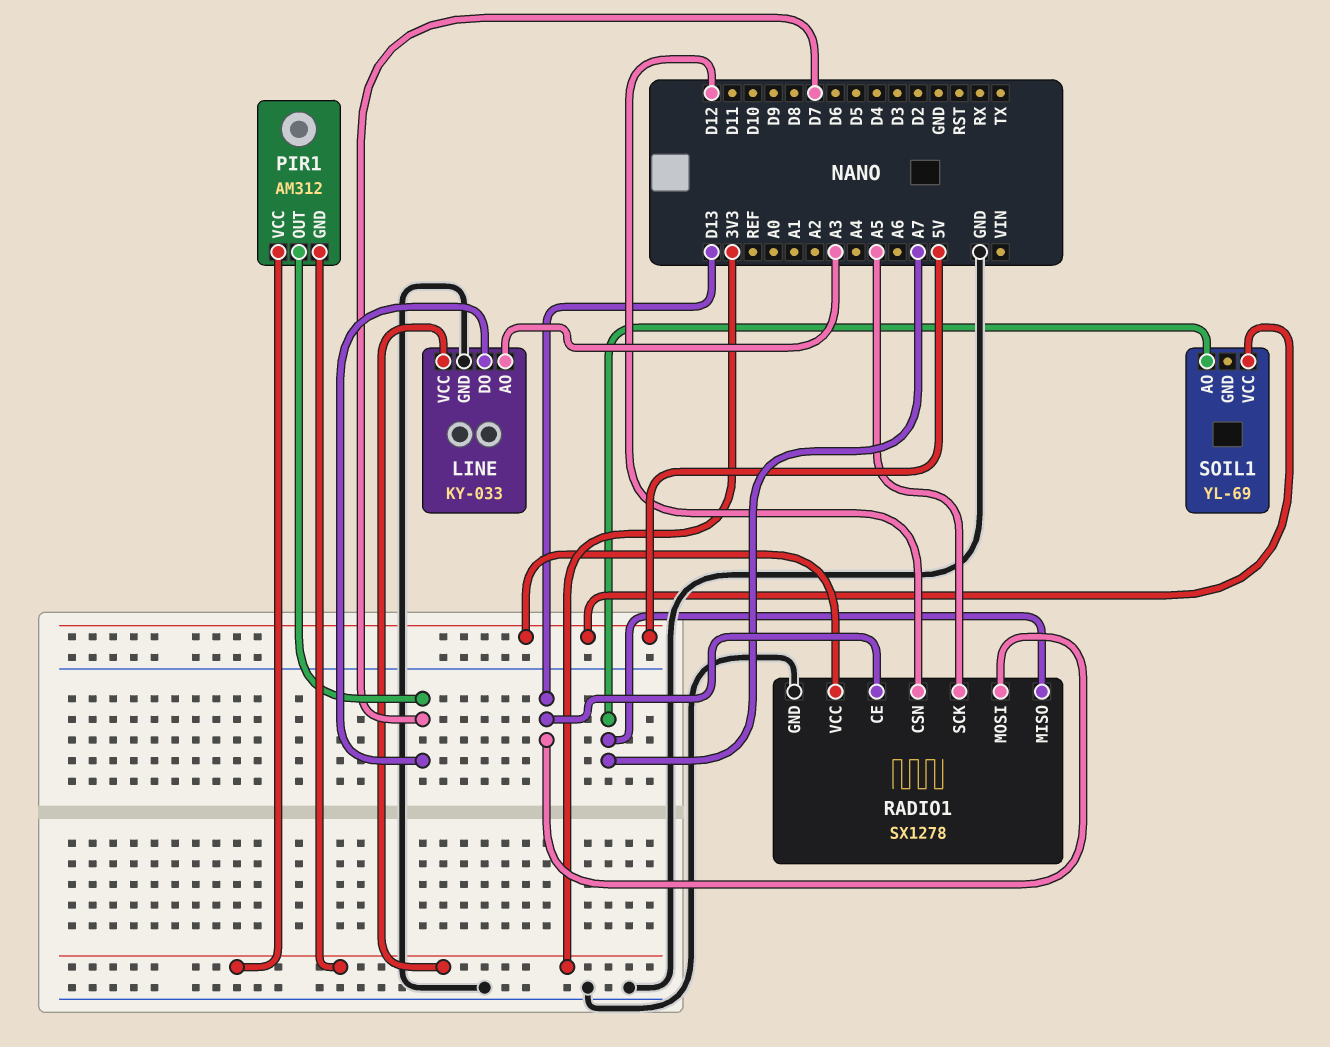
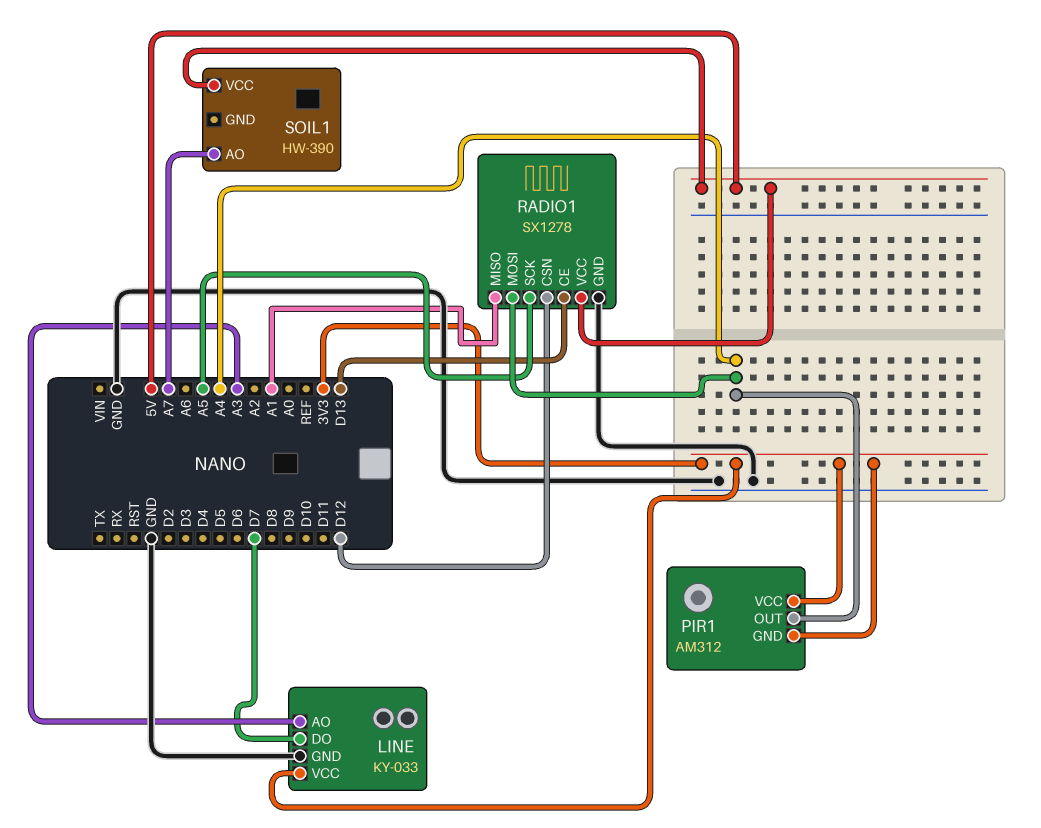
PIR1 pin OUT: D7 -> A4
RADIO1 pin MISO: A7 -> A1
RADIO1 pin MOSI: D13 -> A4
SOIL1: YL-69 -> HW-390

